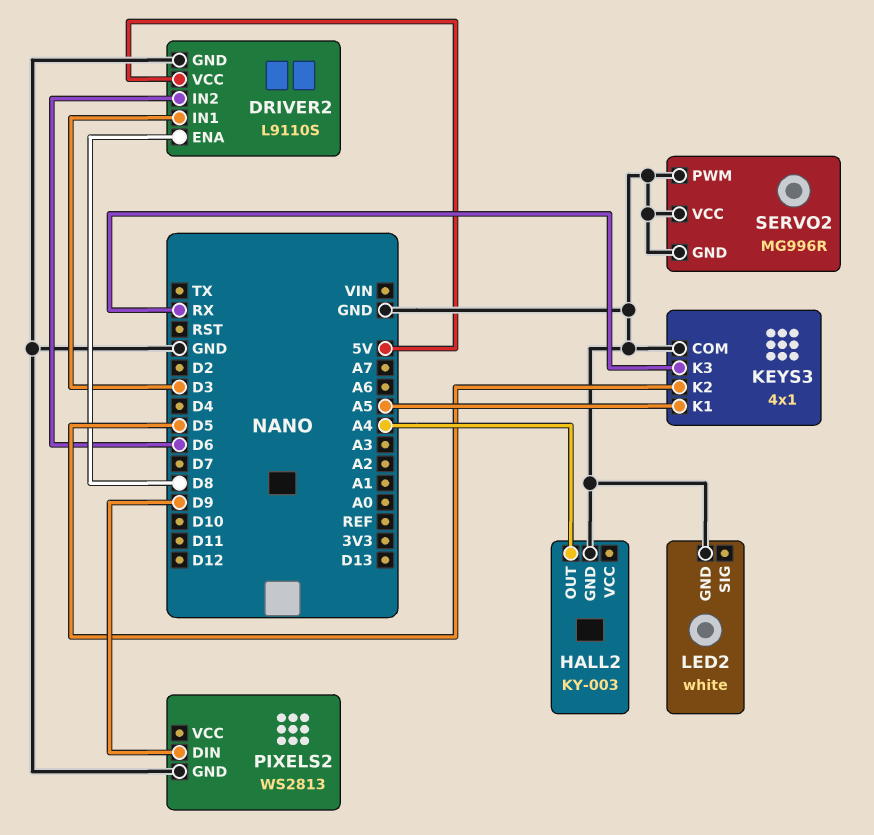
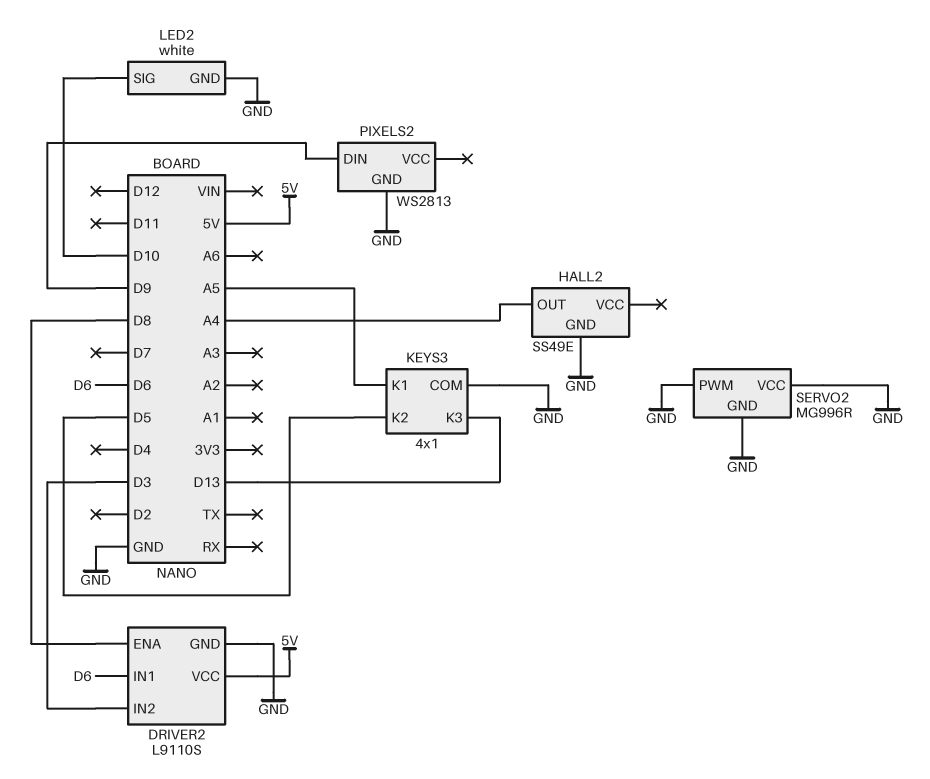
DRIVER2 pin IN1: D3 -> D6
DRIVER2 pin IN2: D6 -> D3
HALL2: KY-003 -> SS49E
KEYS3 pin K3: RX -> D13
LED2 pin SIG: none -> D10

